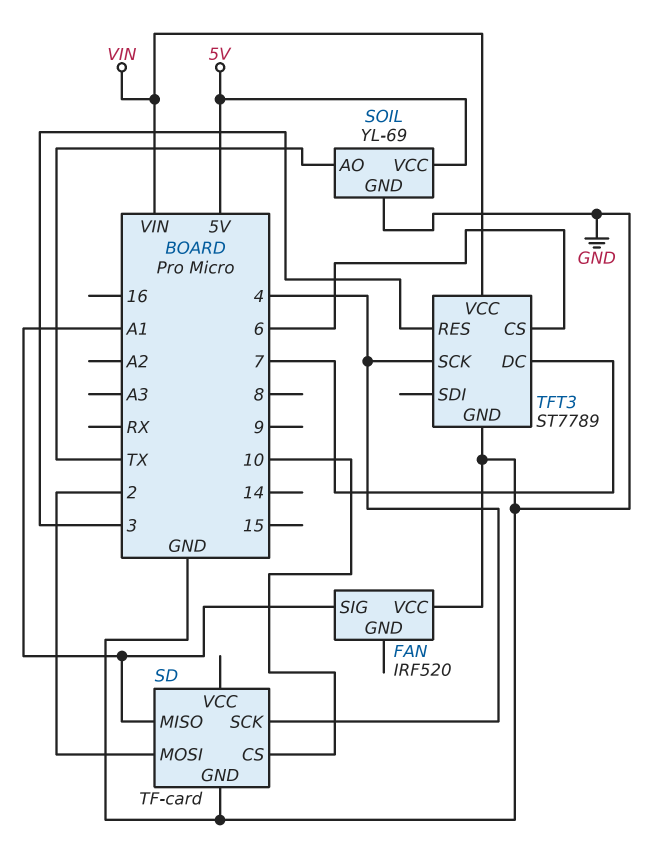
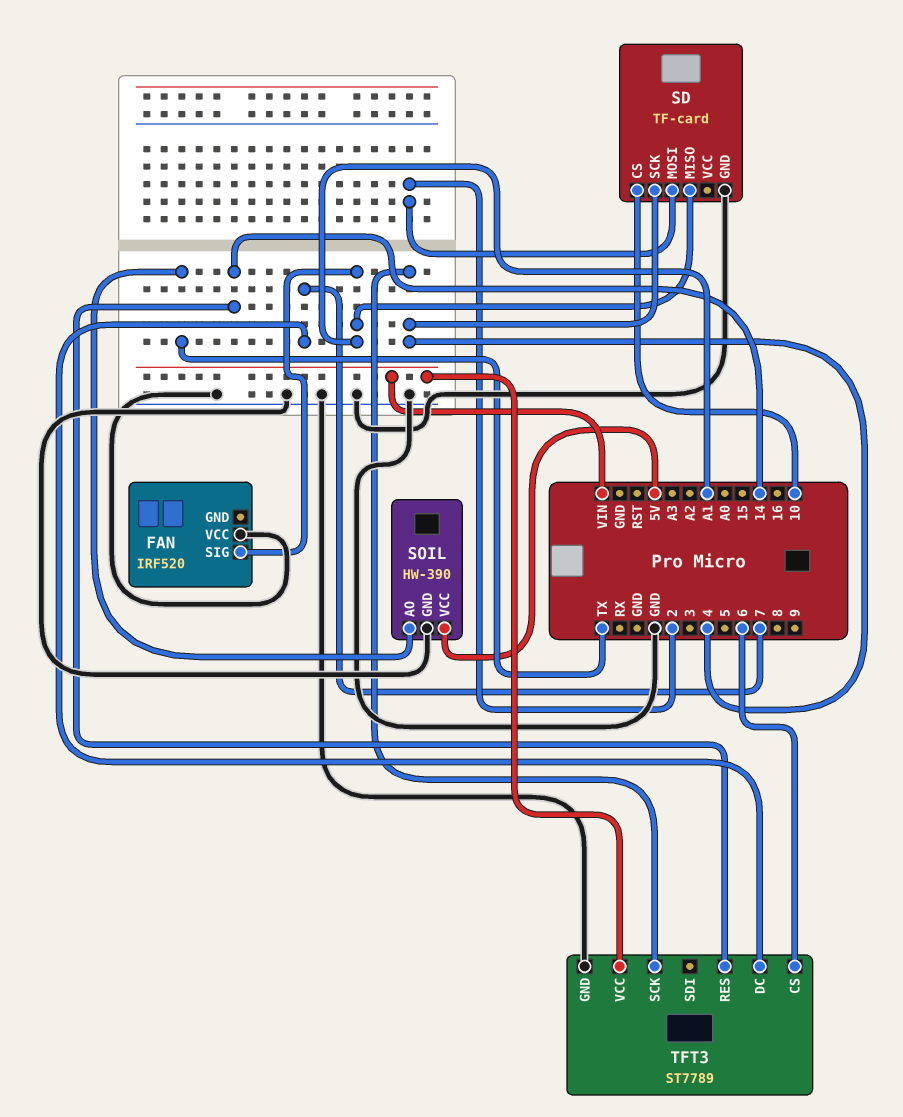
SOIL: YL-69 -> HW-390
TFT3 pin RES: 3 -> 14

